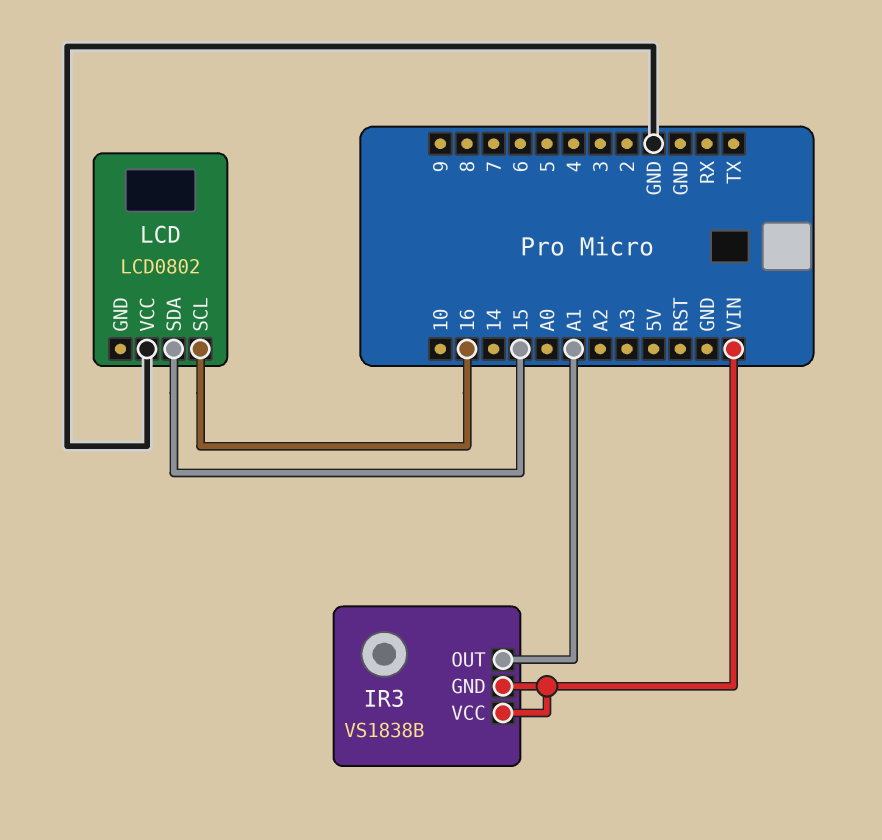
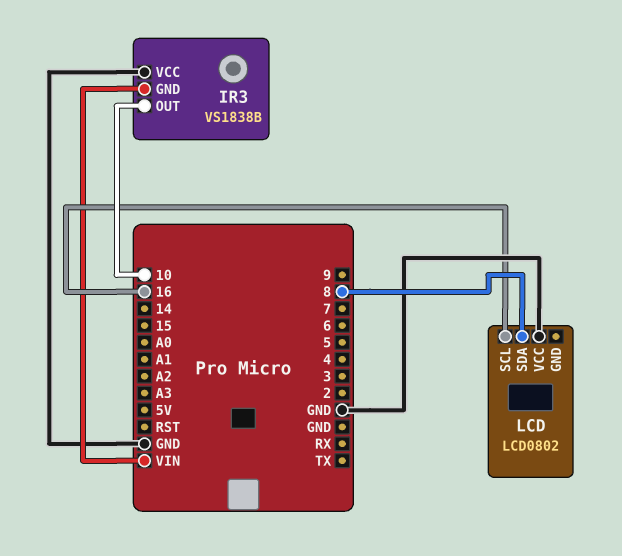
IR3 pin OUT: A1 -> 10
IR3 pin VCC: VIN -> GND
LCD pin SDA: 15 -> 8

